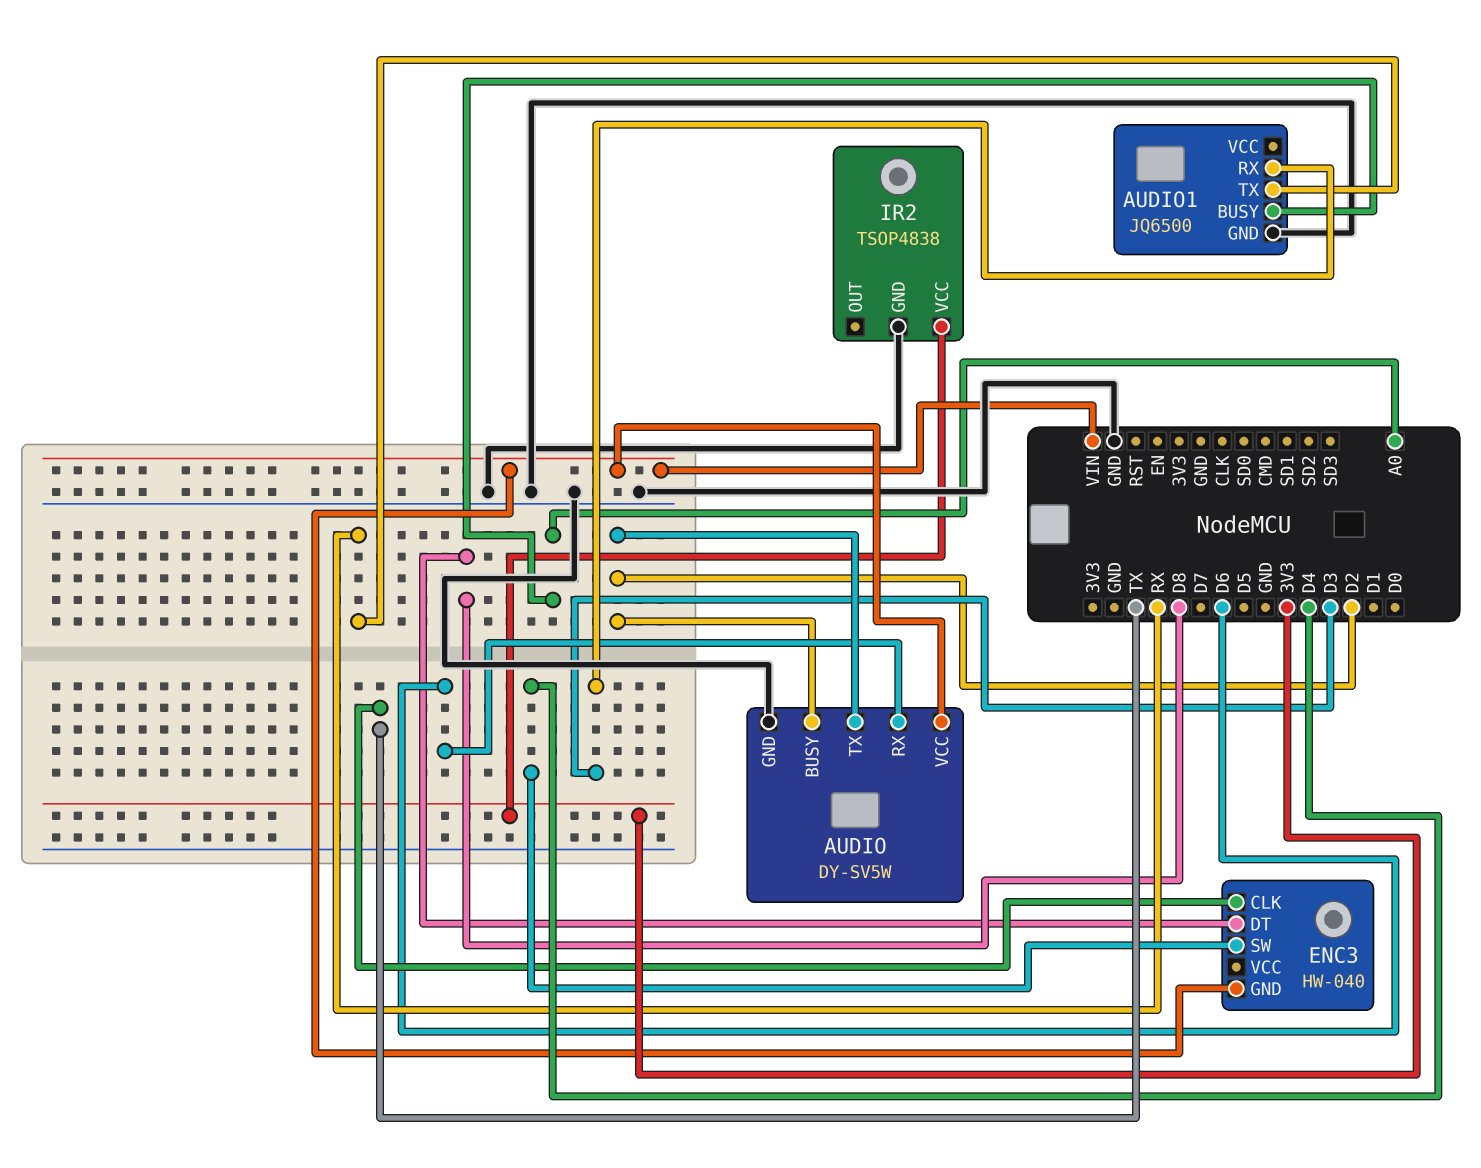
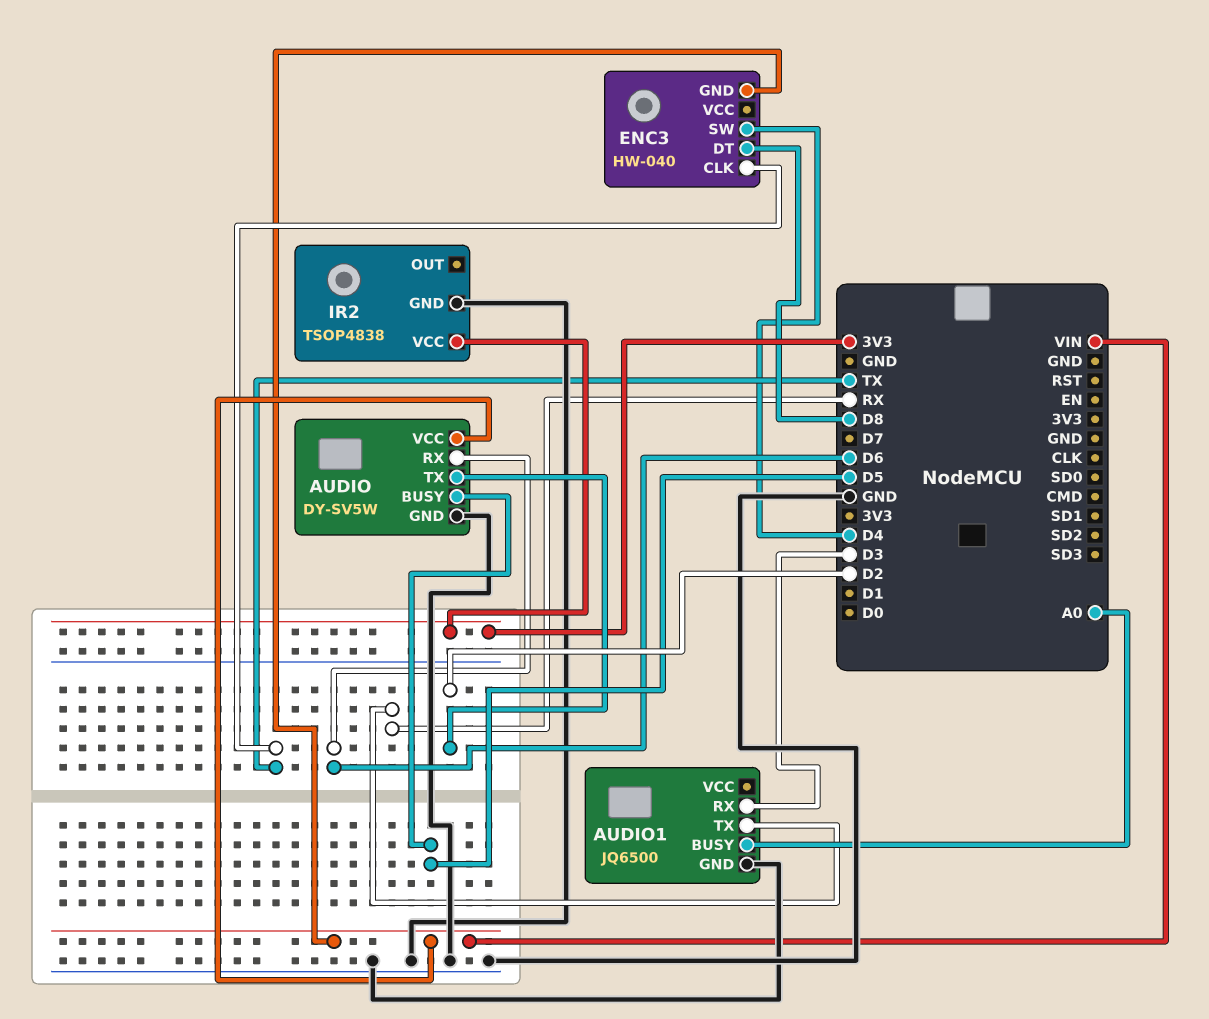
AUDIO pin BUSY: D2 -> D5

